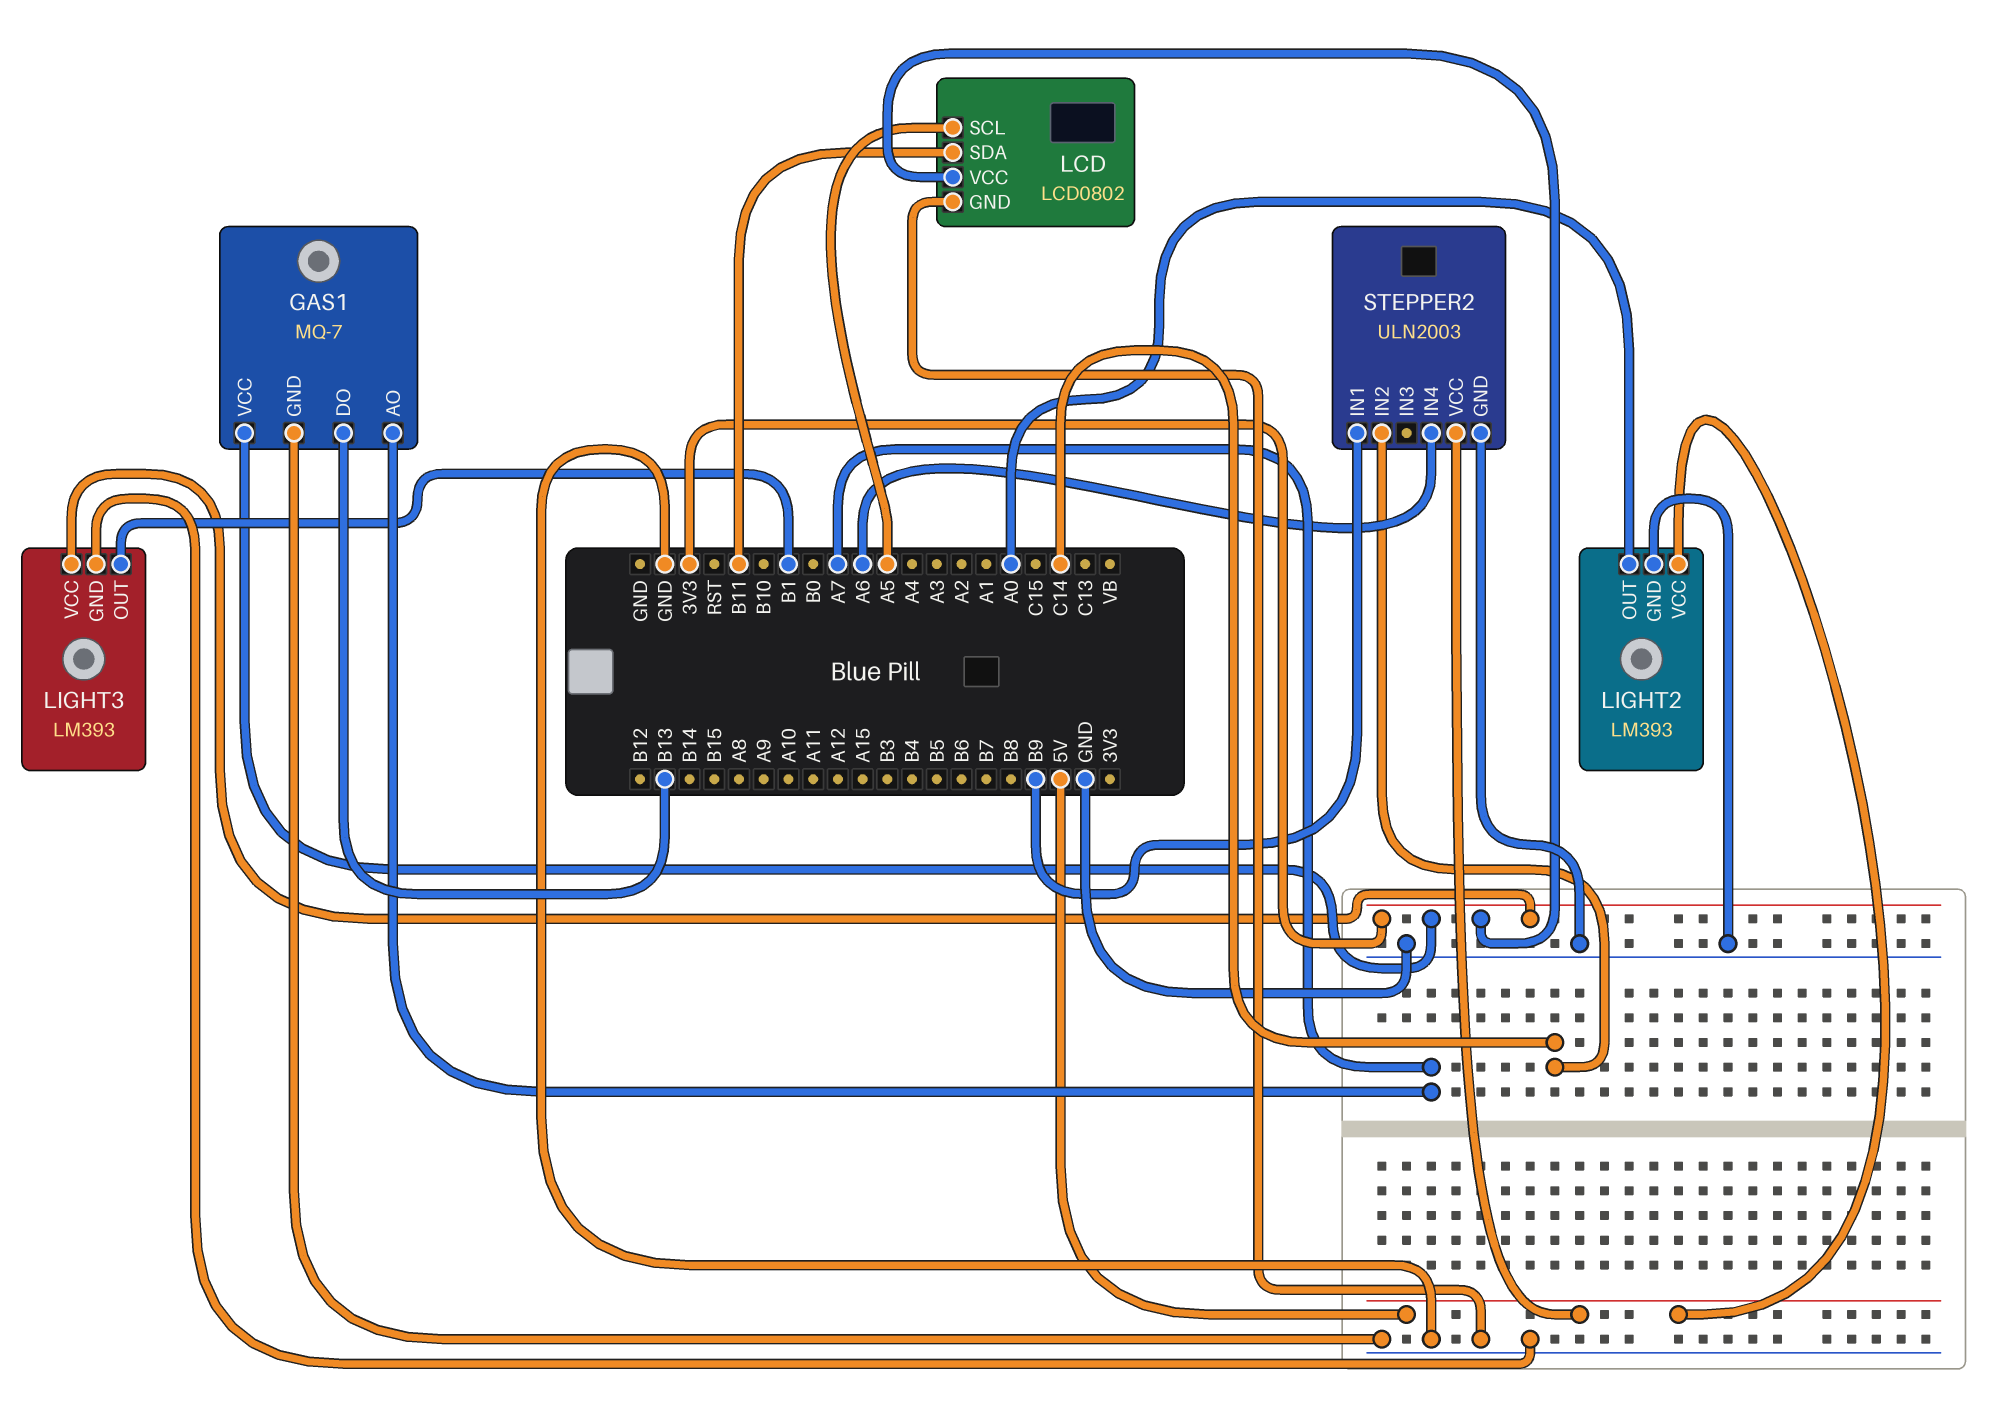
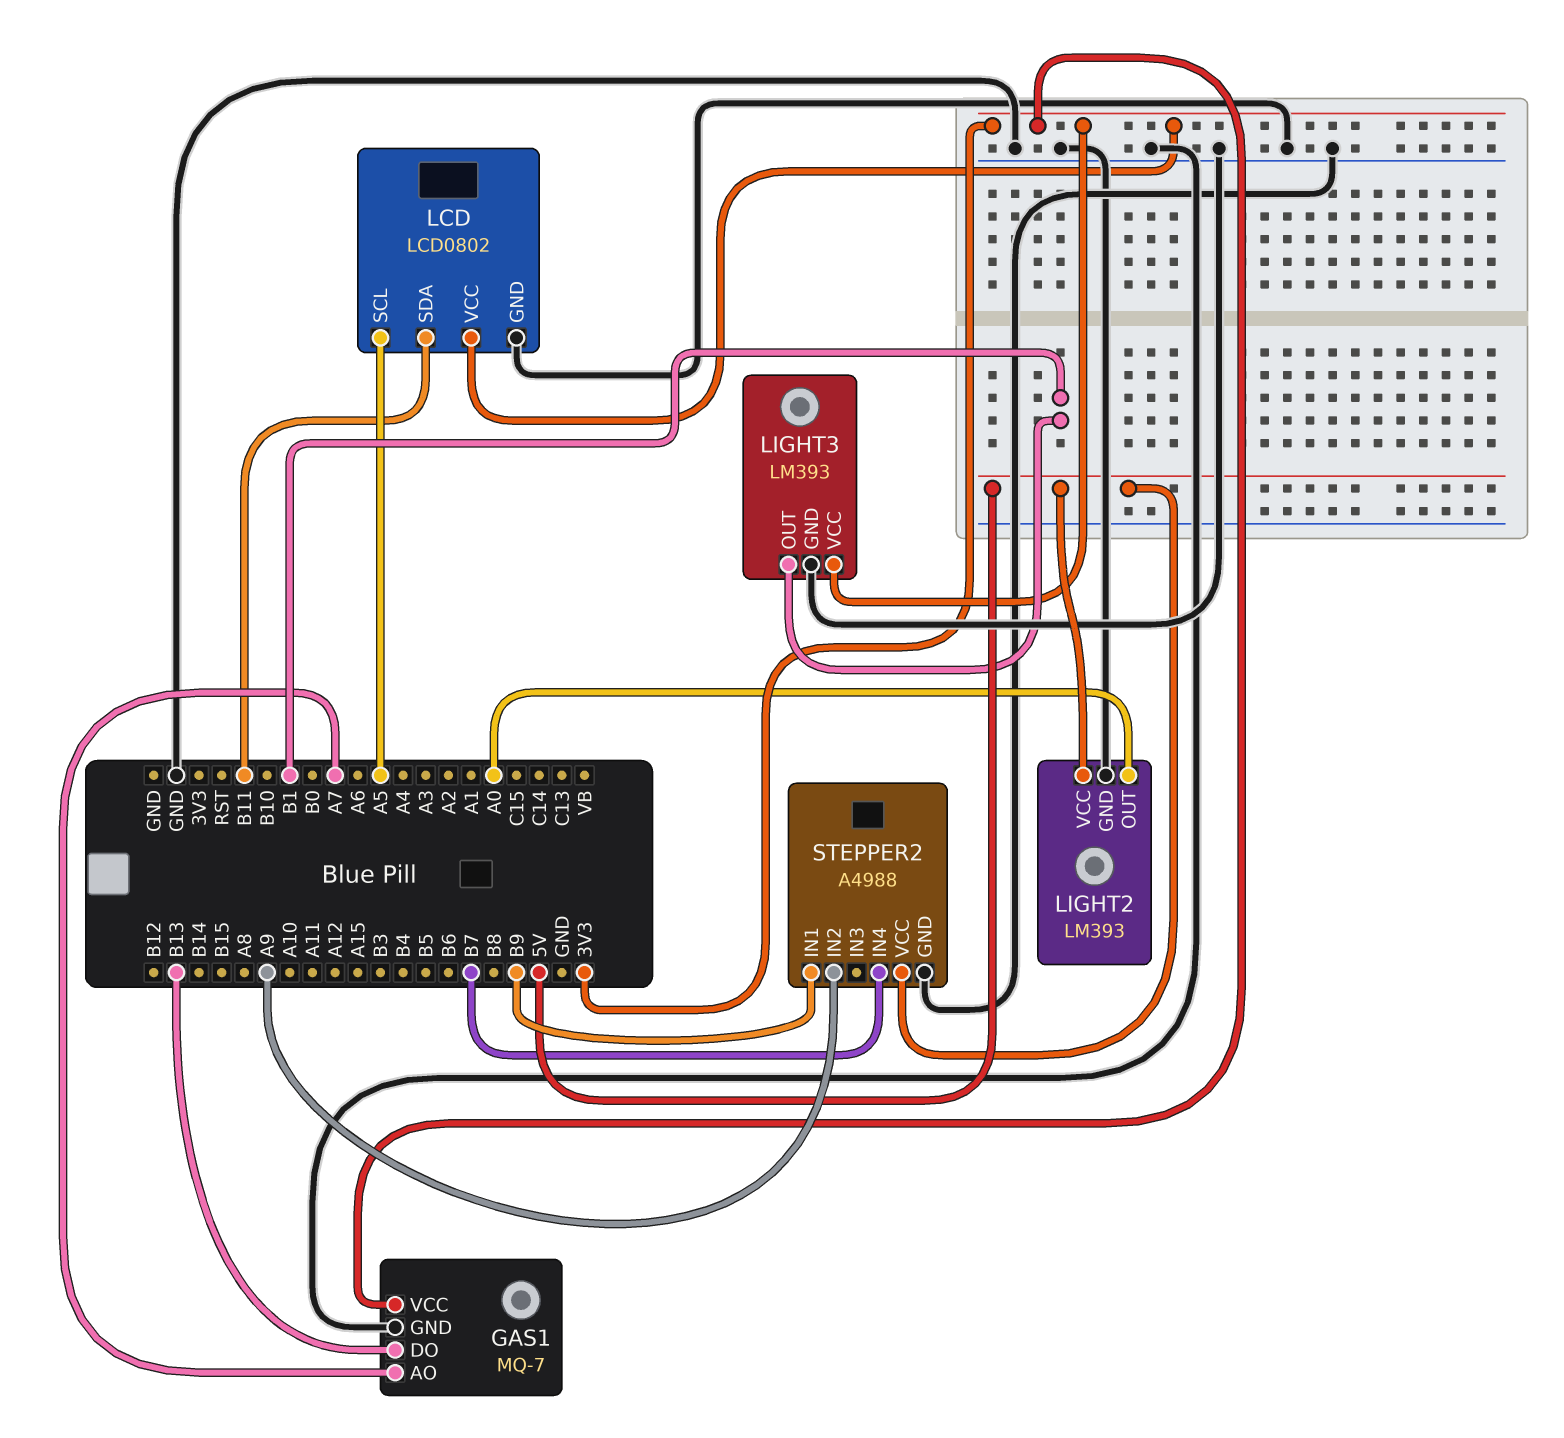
STEPPER2: ULN2003 -> A4988
STEPPER2 pin IN2: C14 -> A9
STEPPER2 pin IN4: A6 -> B7

